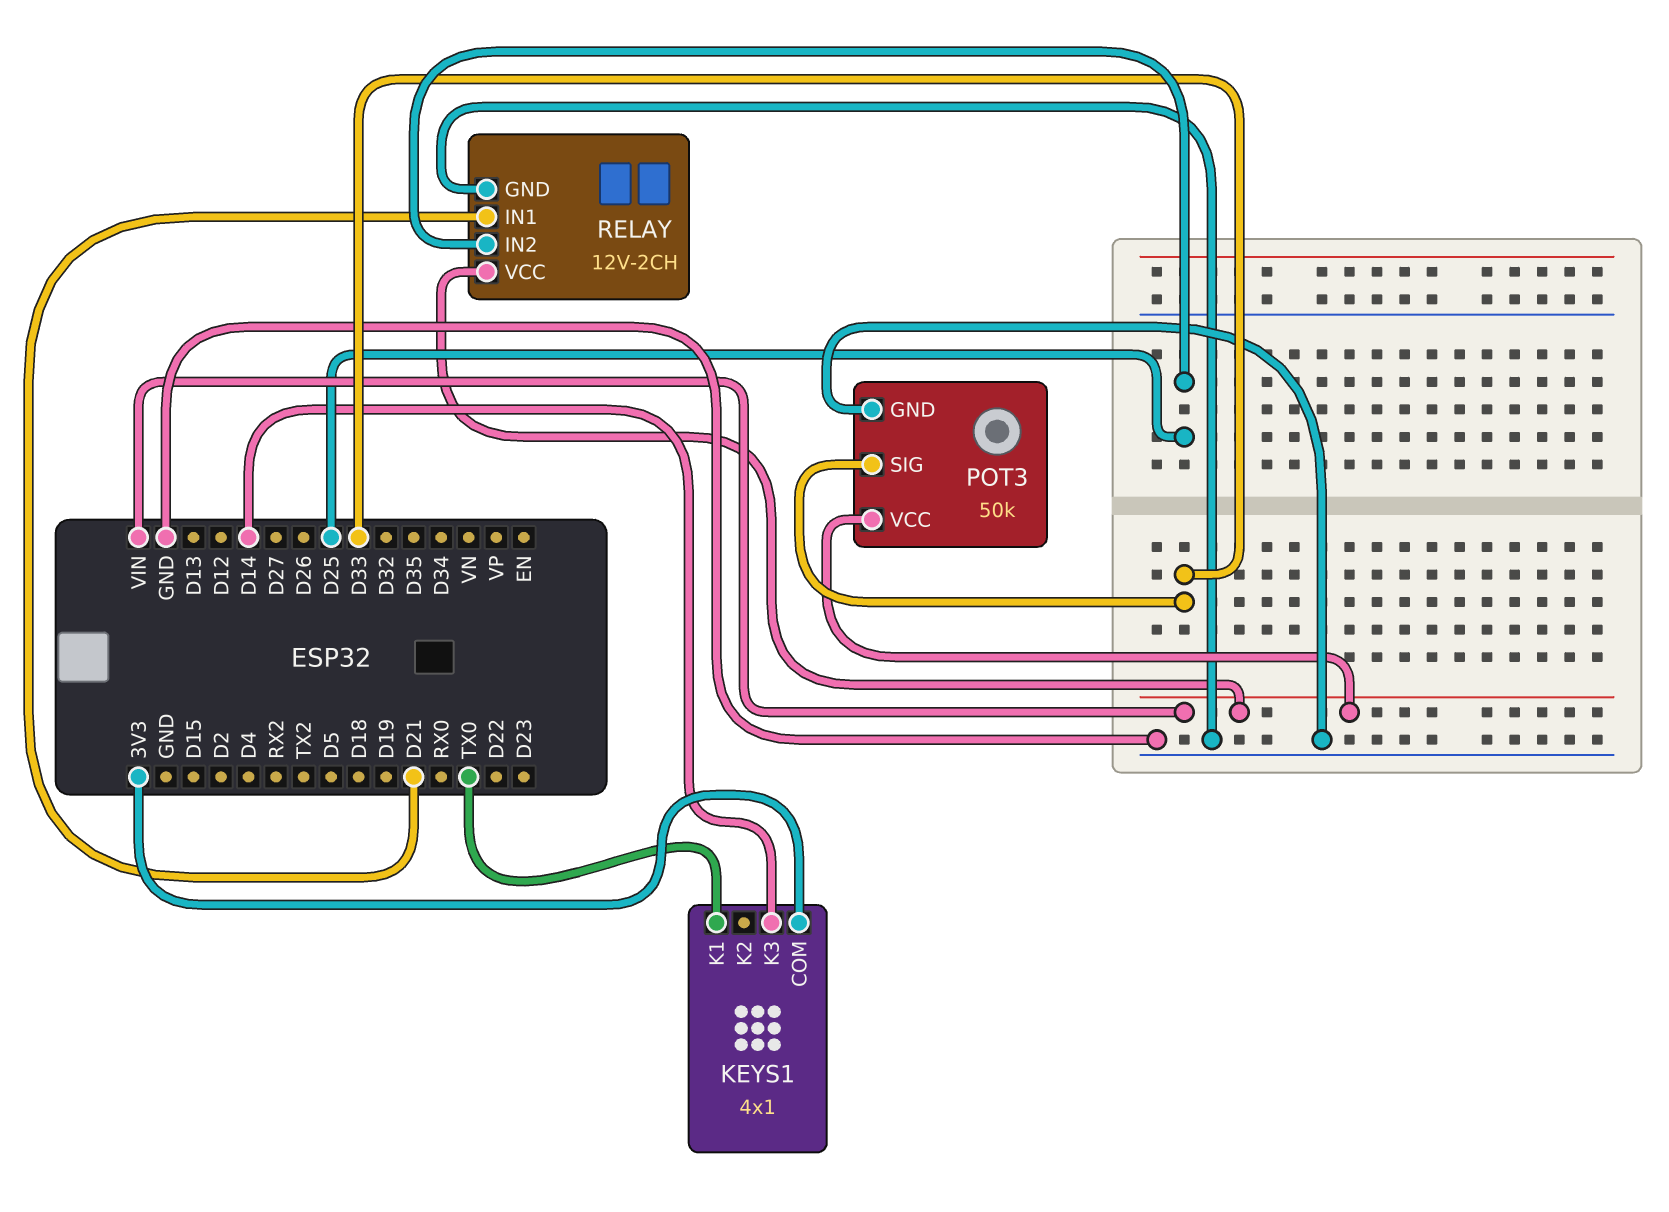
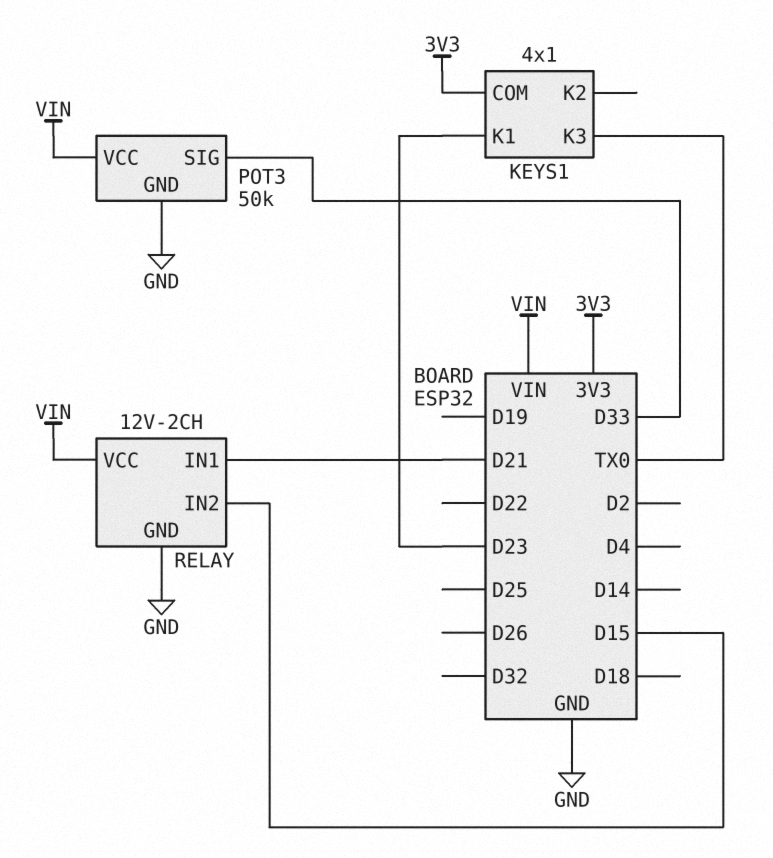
KEYS1 pin K1: TX0 -> D23
KEYS1 pin K3: D14 -> TX0
RELAY pin IN2: D25 -> D15

